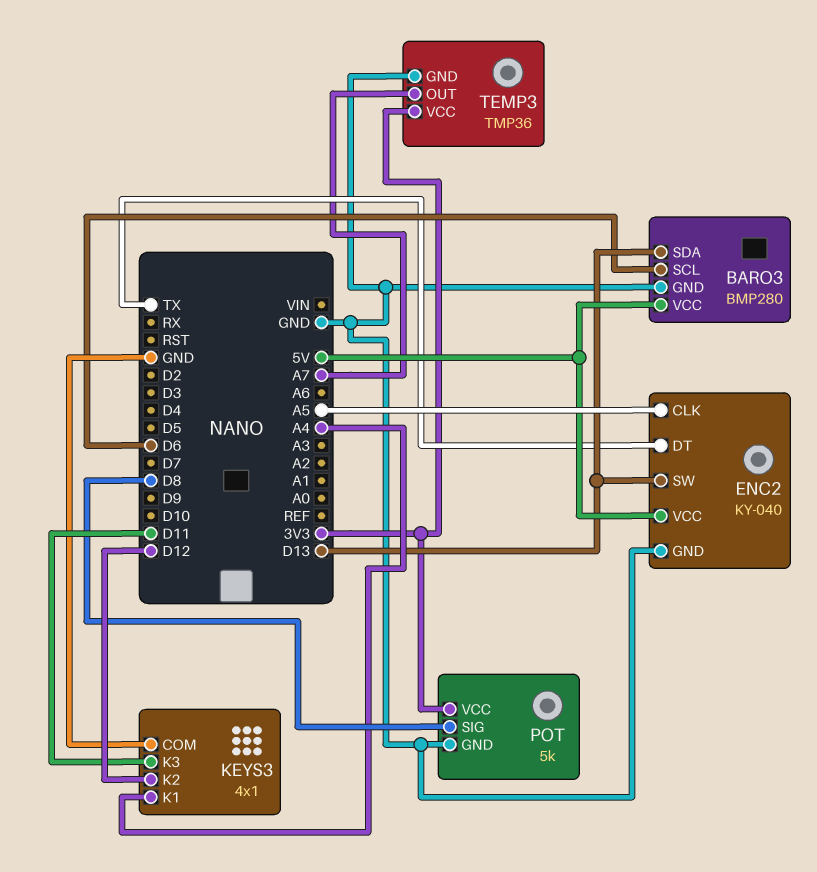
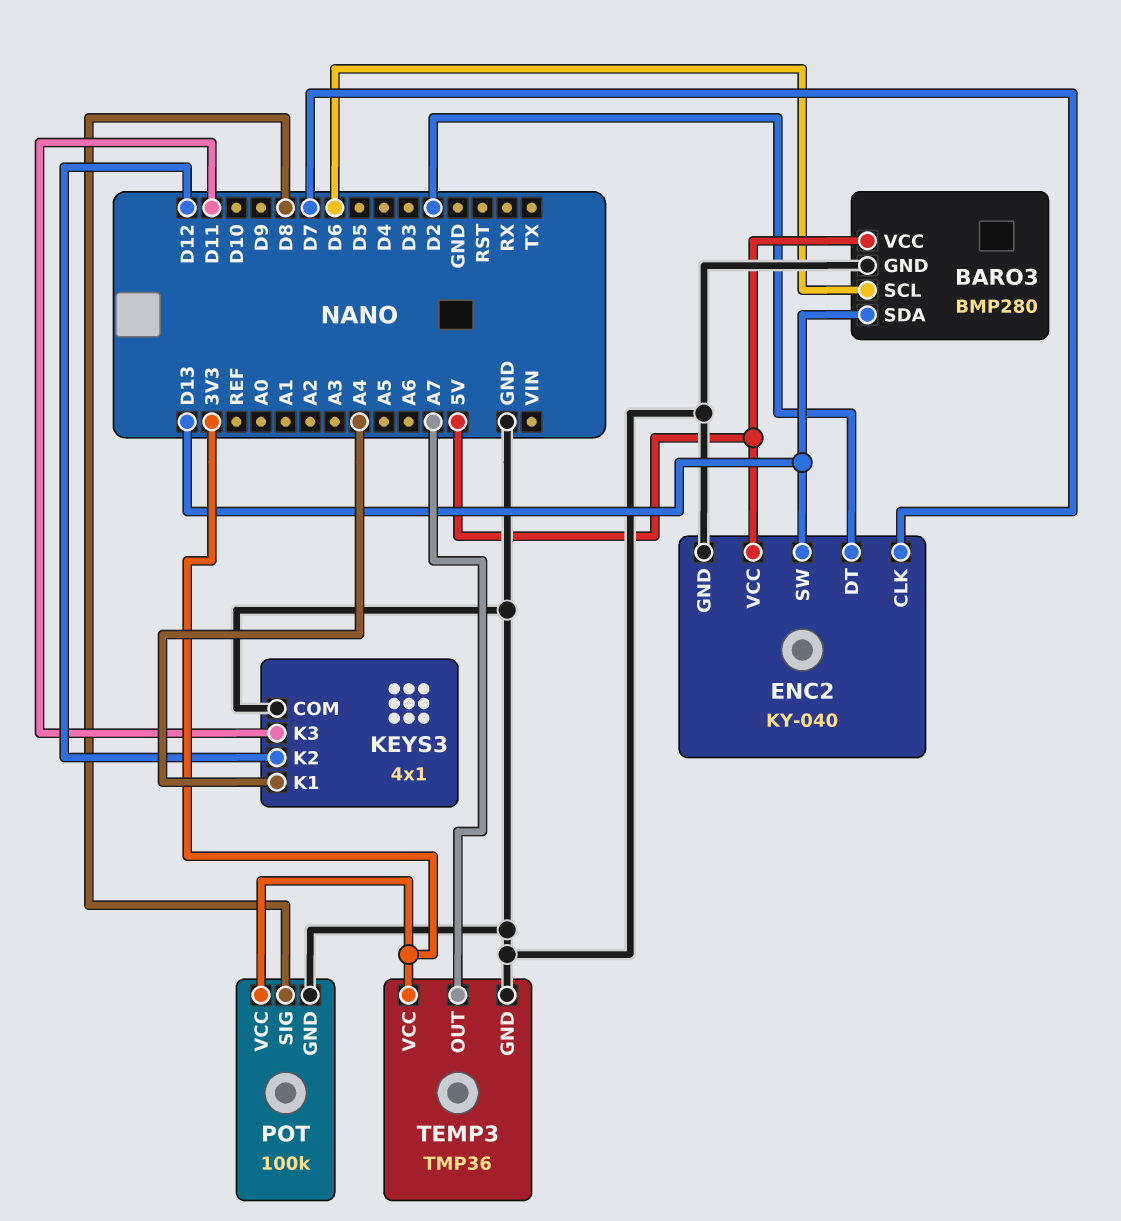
ENC2 pin CLK: A5 -> D7
ENC2 pin DT: TX -> D2
POT: 5k -> 100k

